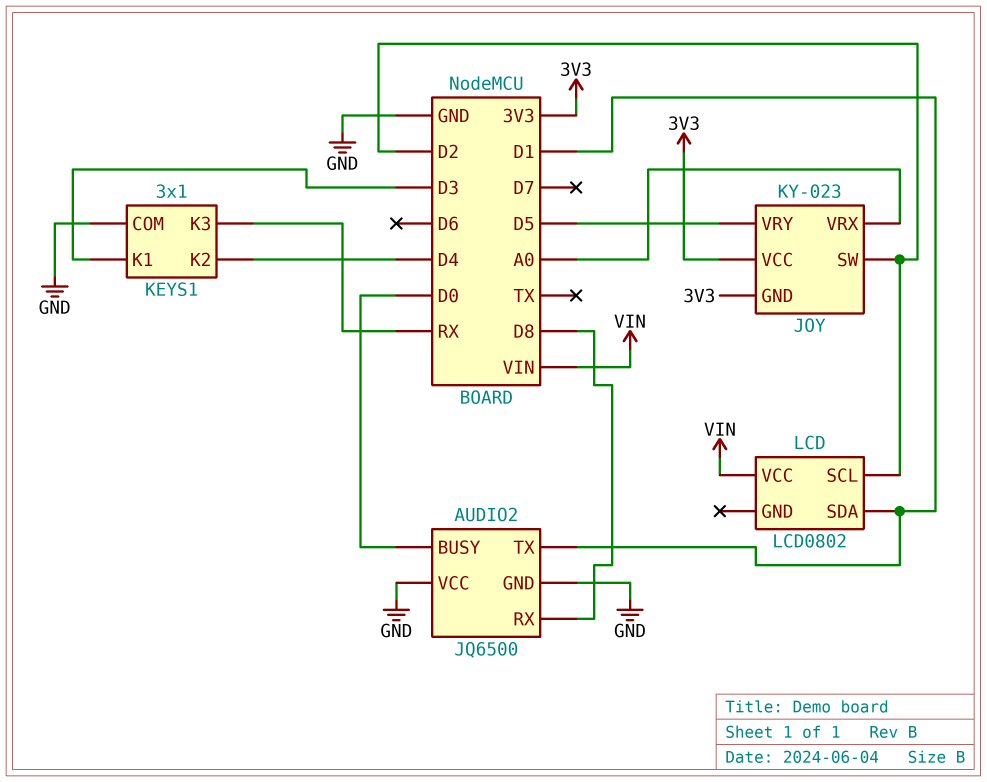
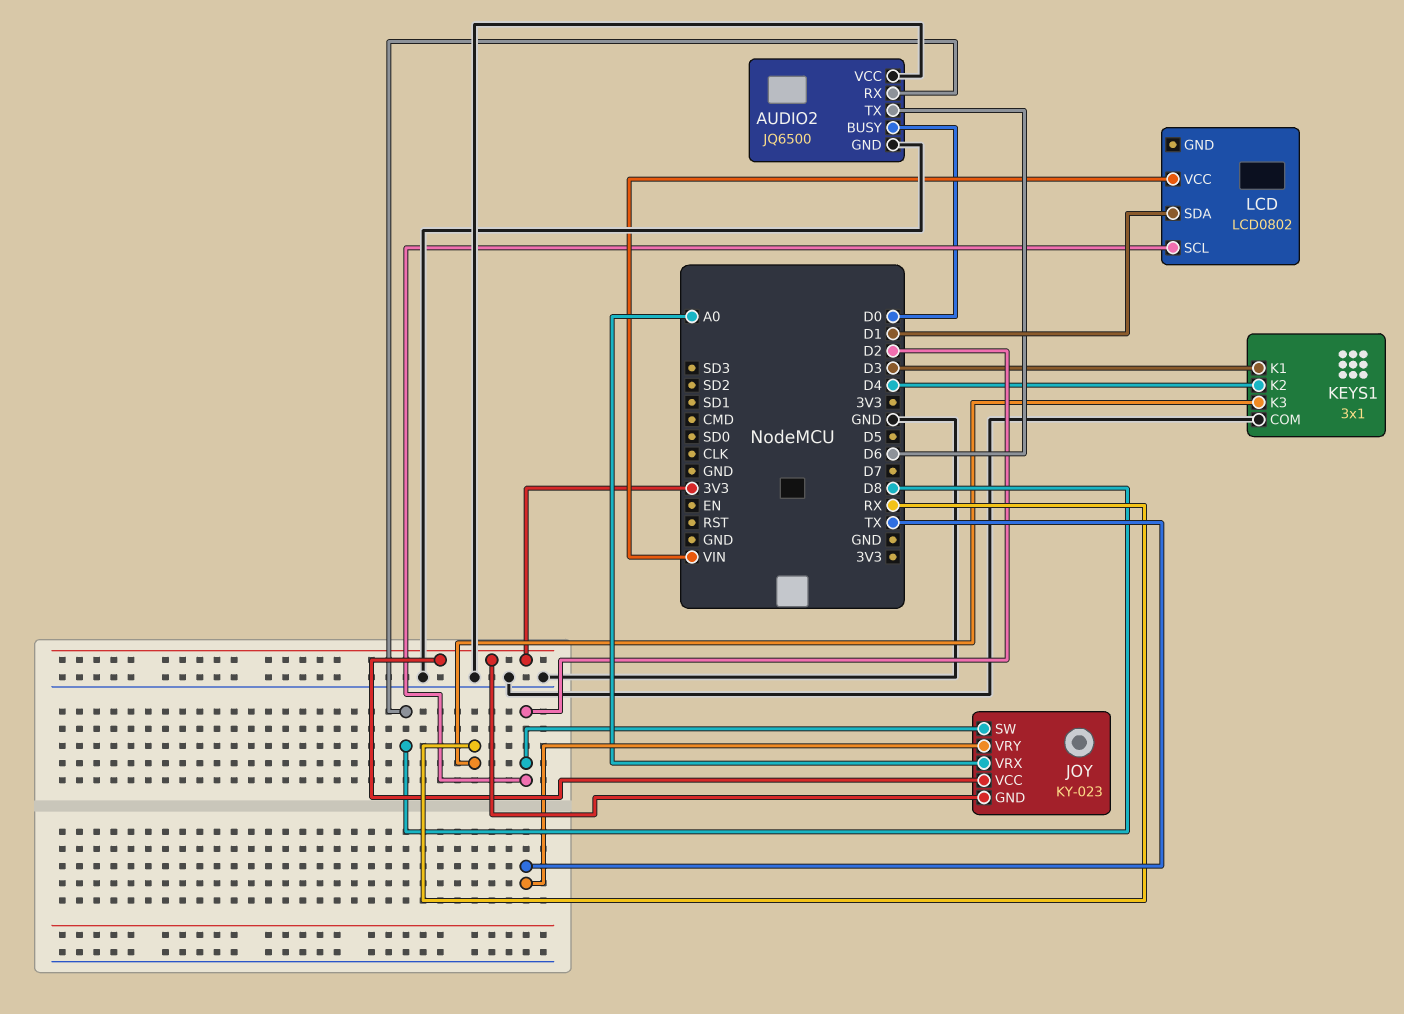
AUDIO2 pin TX: D1 -> D6
JOY pin VRY: D5 -> TX

